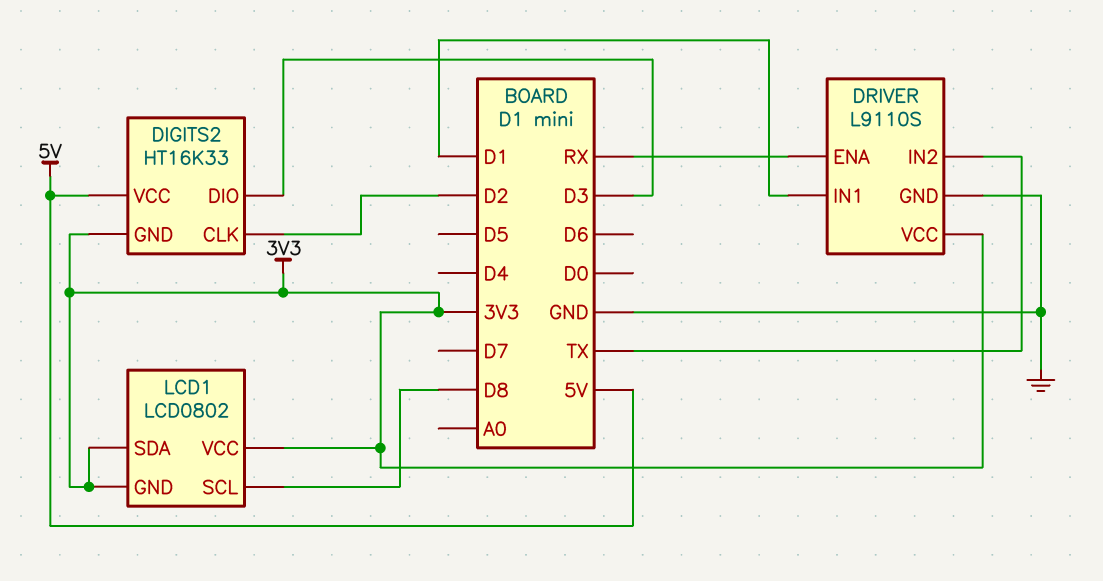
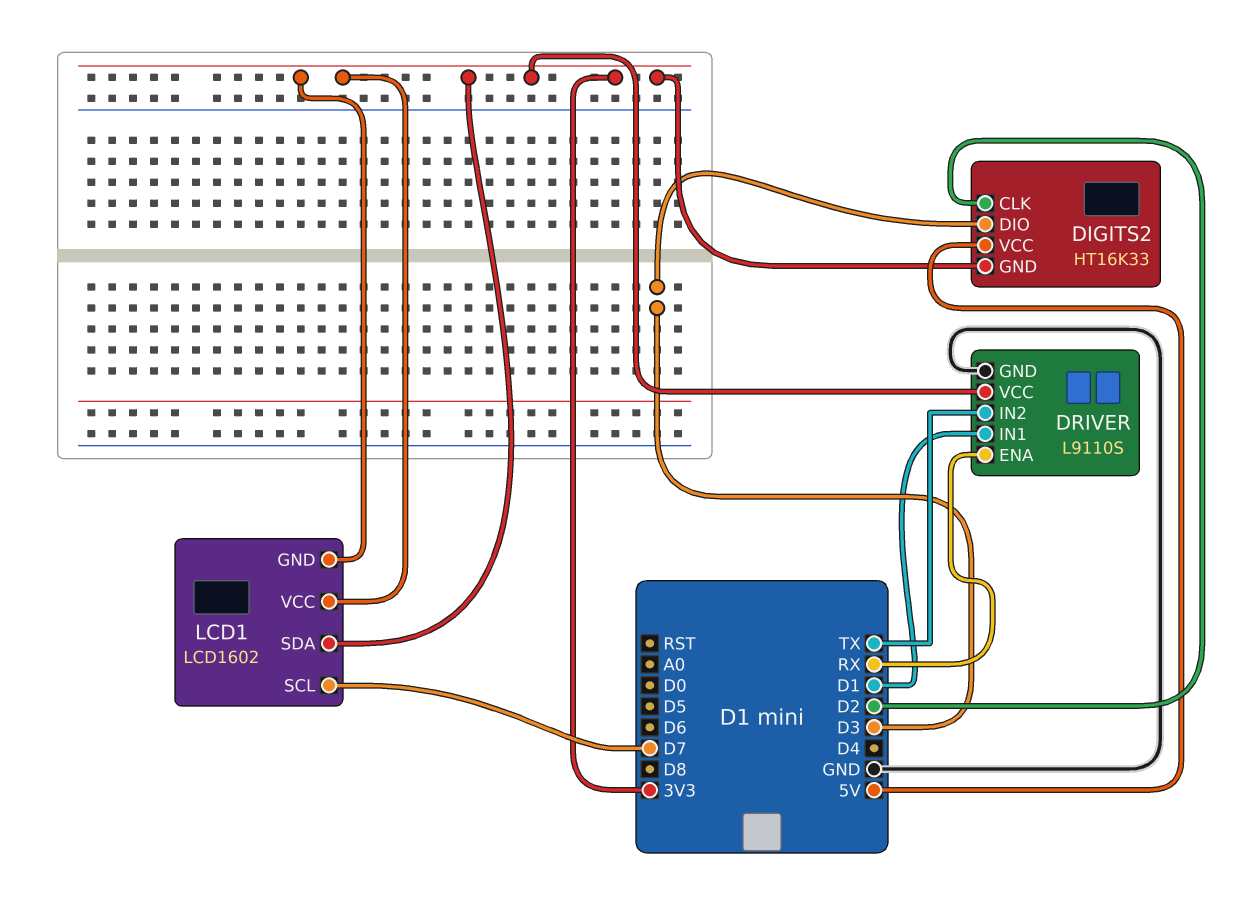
LCD1: LCD0802 -> LCD1602
LCD1 pin SCL: D8 -> D7

